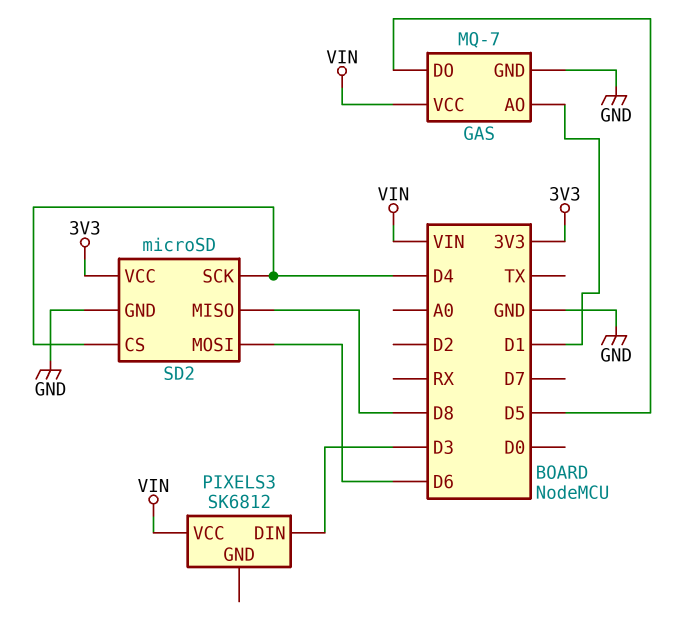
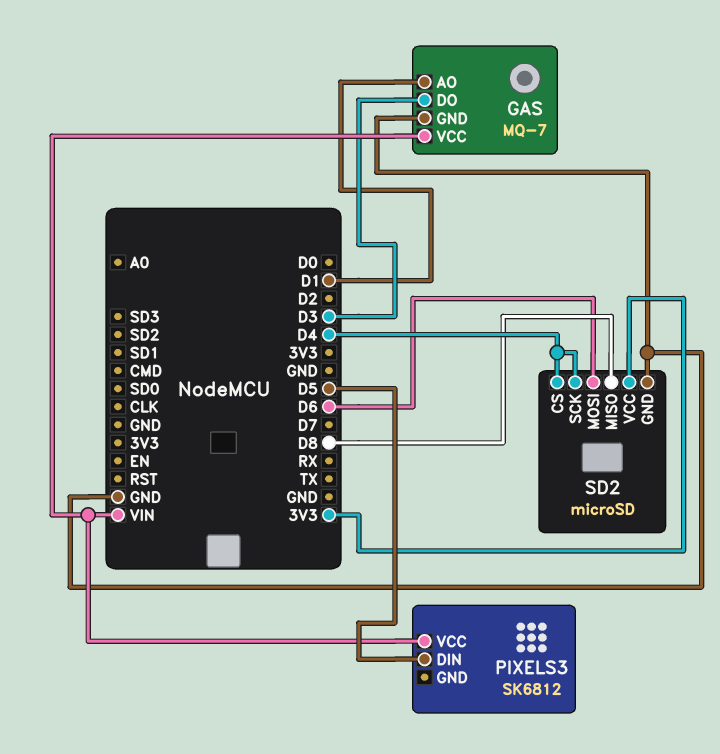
GAS pin DO: D5 -> D3
PIXELS3 pin DIN: D3 -> D5

